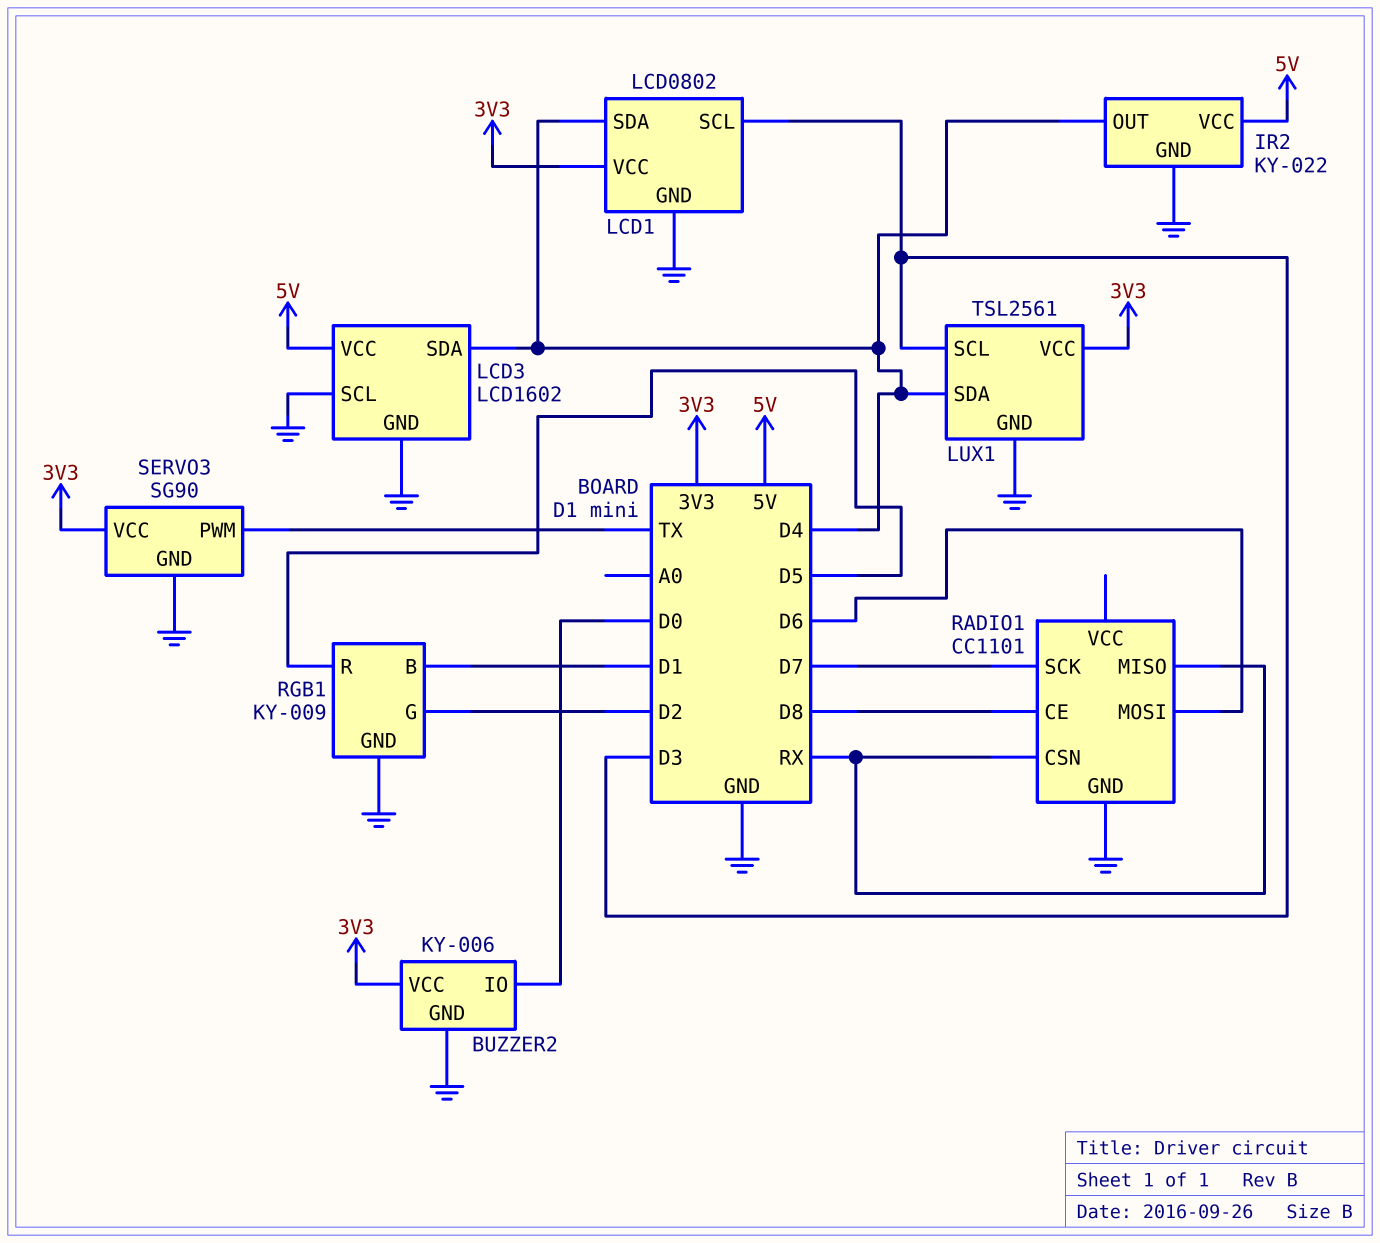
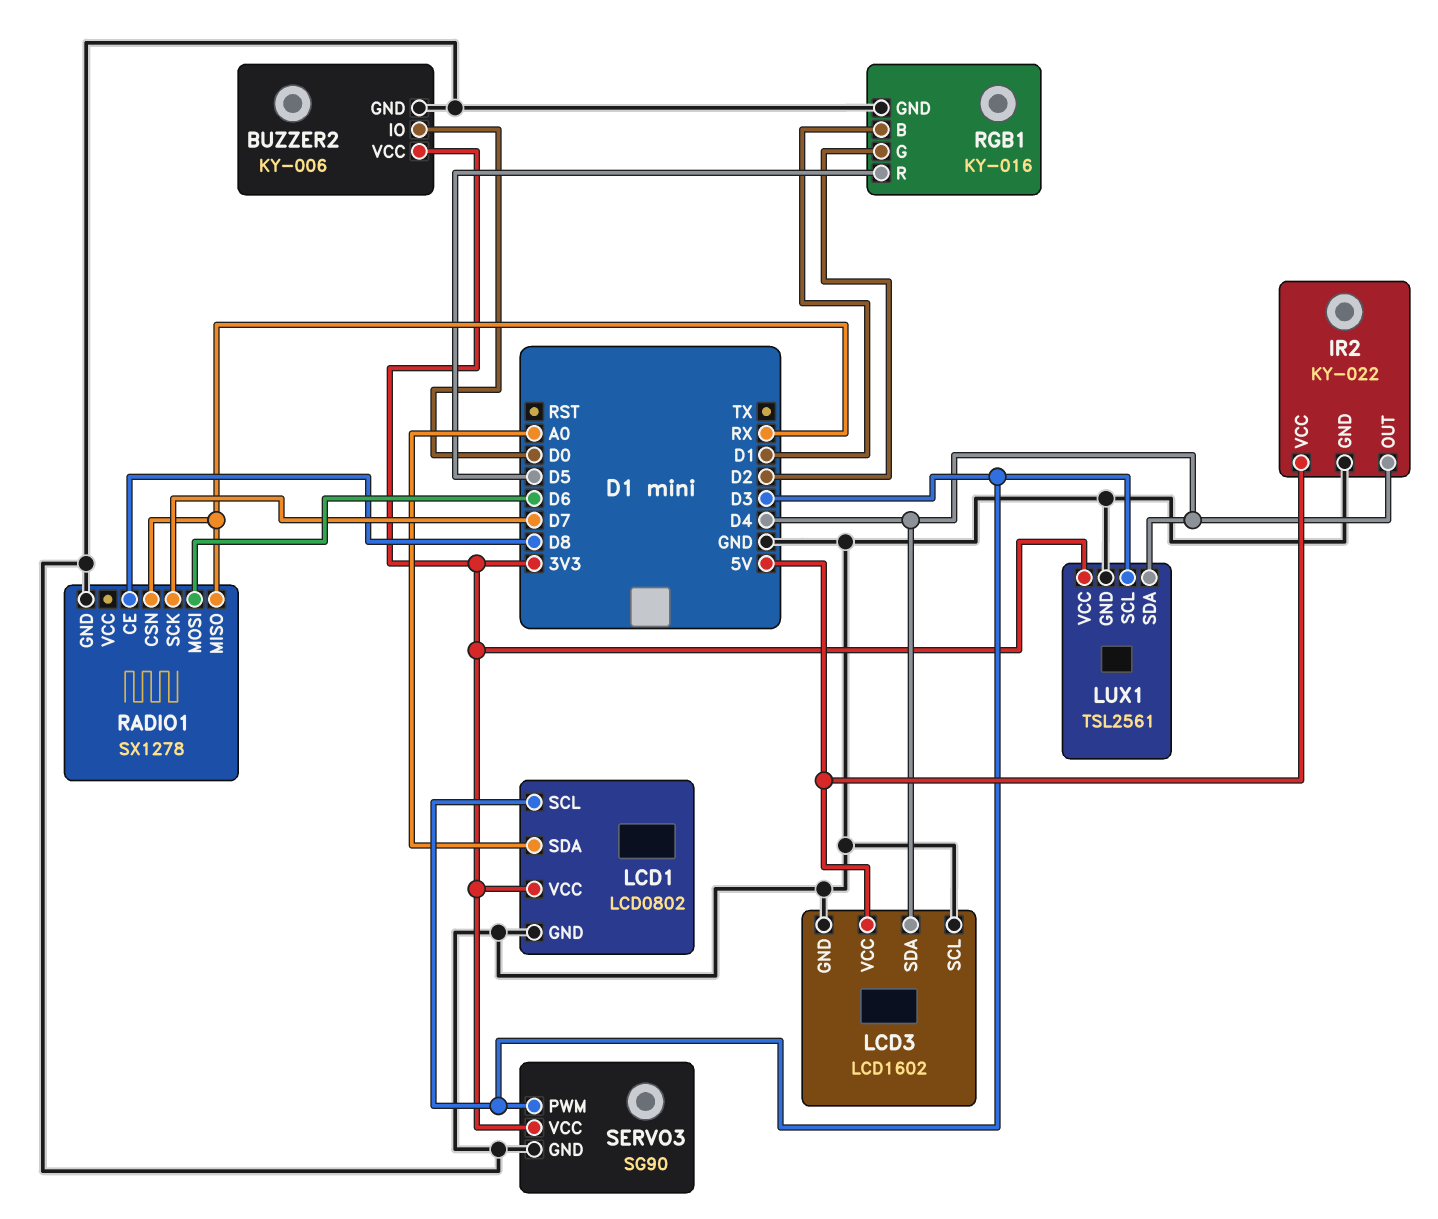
LCD1 pin SDA: D4 -> A0
RADIO1: CC1101 -> SX1278
RGB1: KY-009 -> KY-016
SERVO3 pin PWM: TX -> D3

